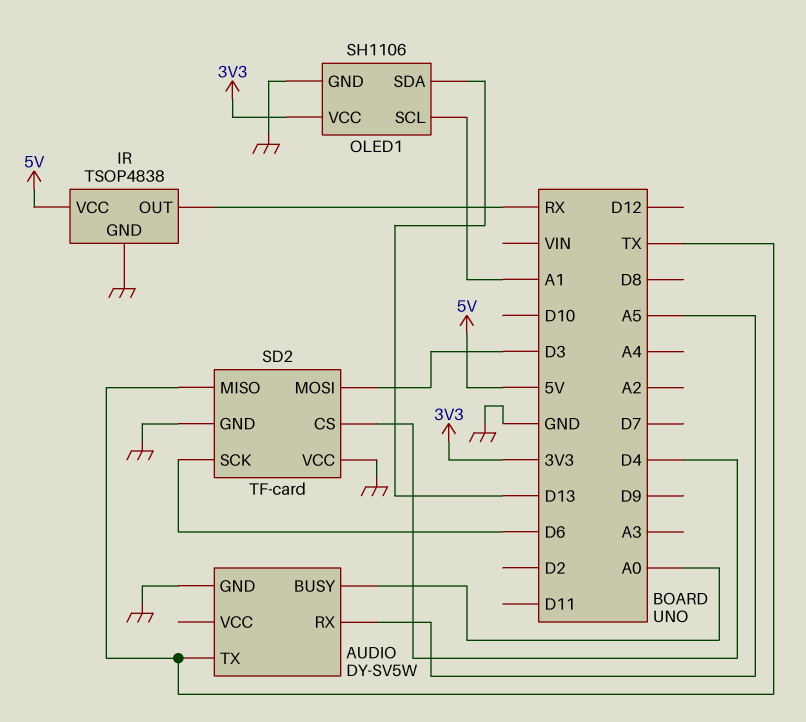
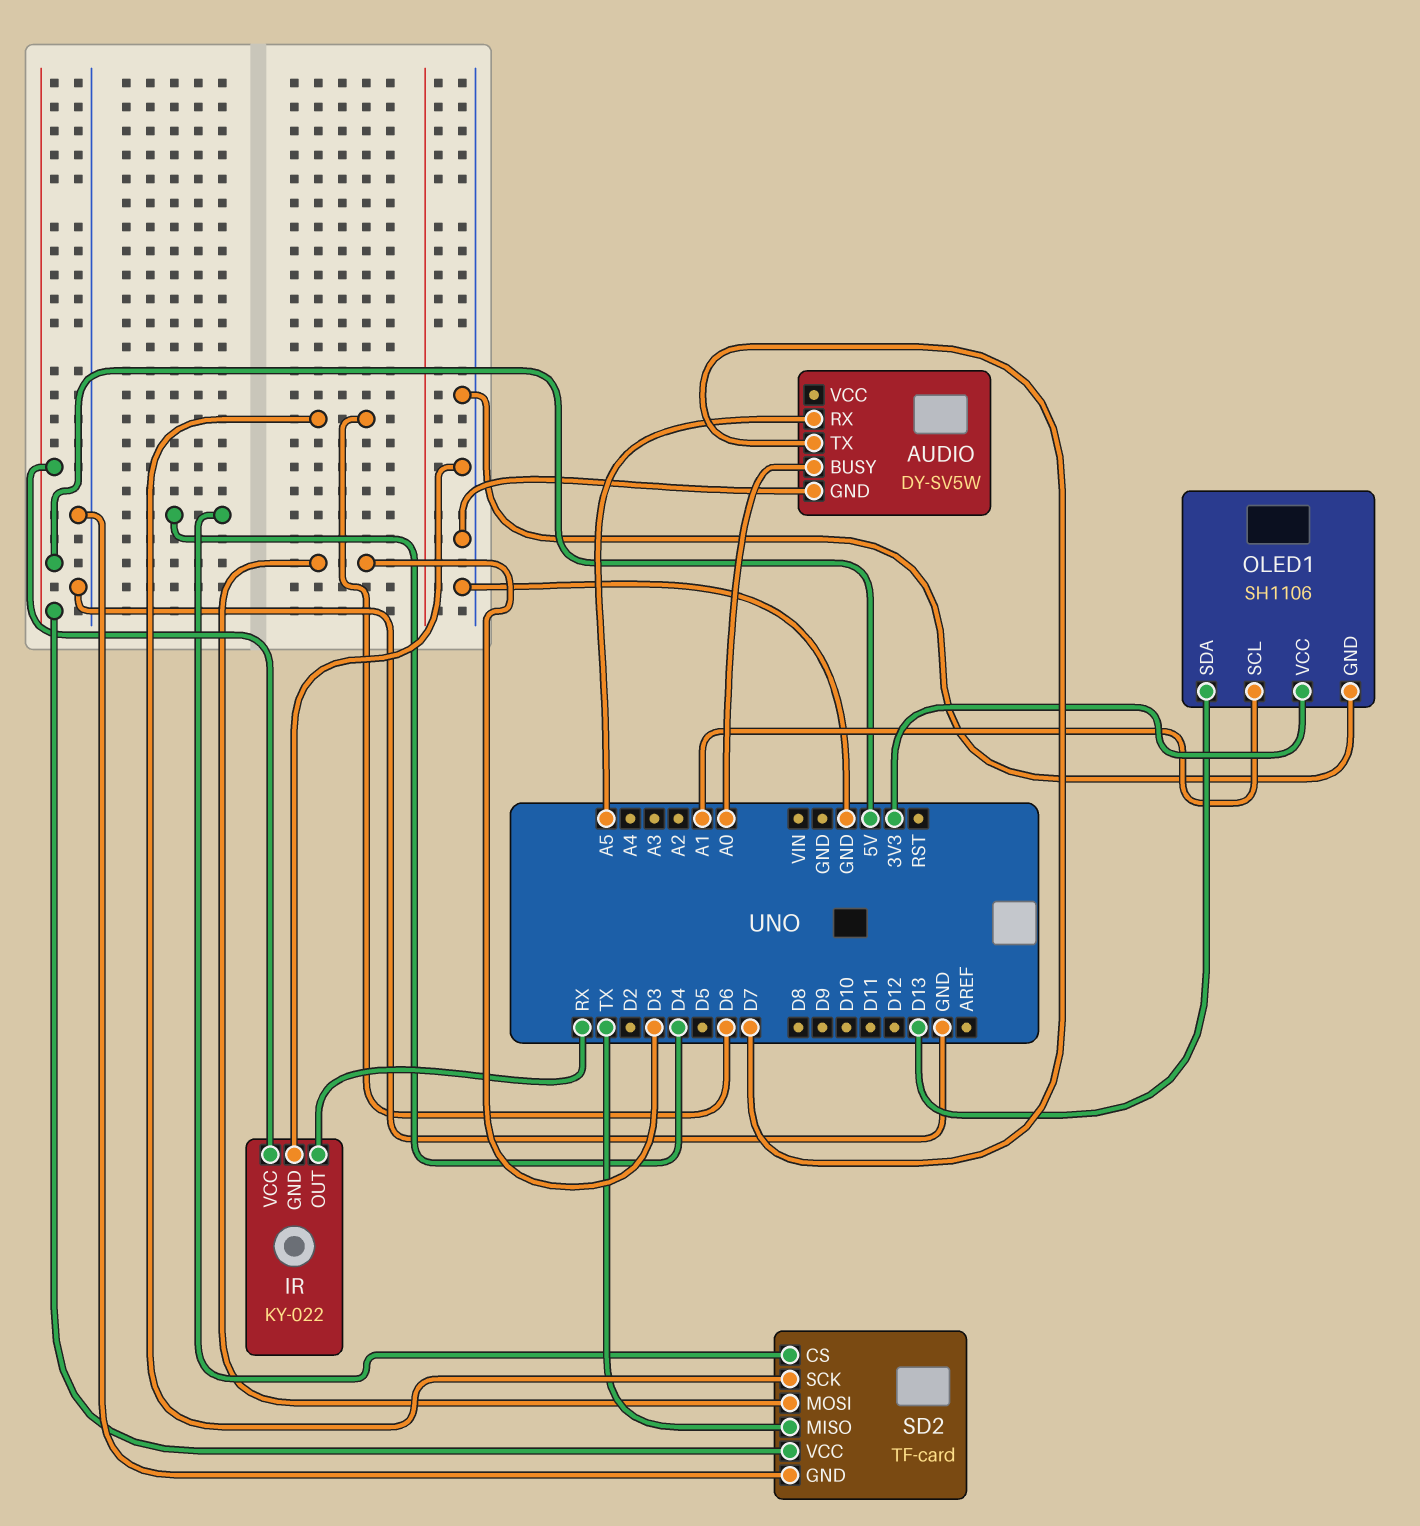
AUDIO pin TX: TX -> D7
IR: TSOP4838 -> KY-022
SD2 pin VCC: GND -> 5V

